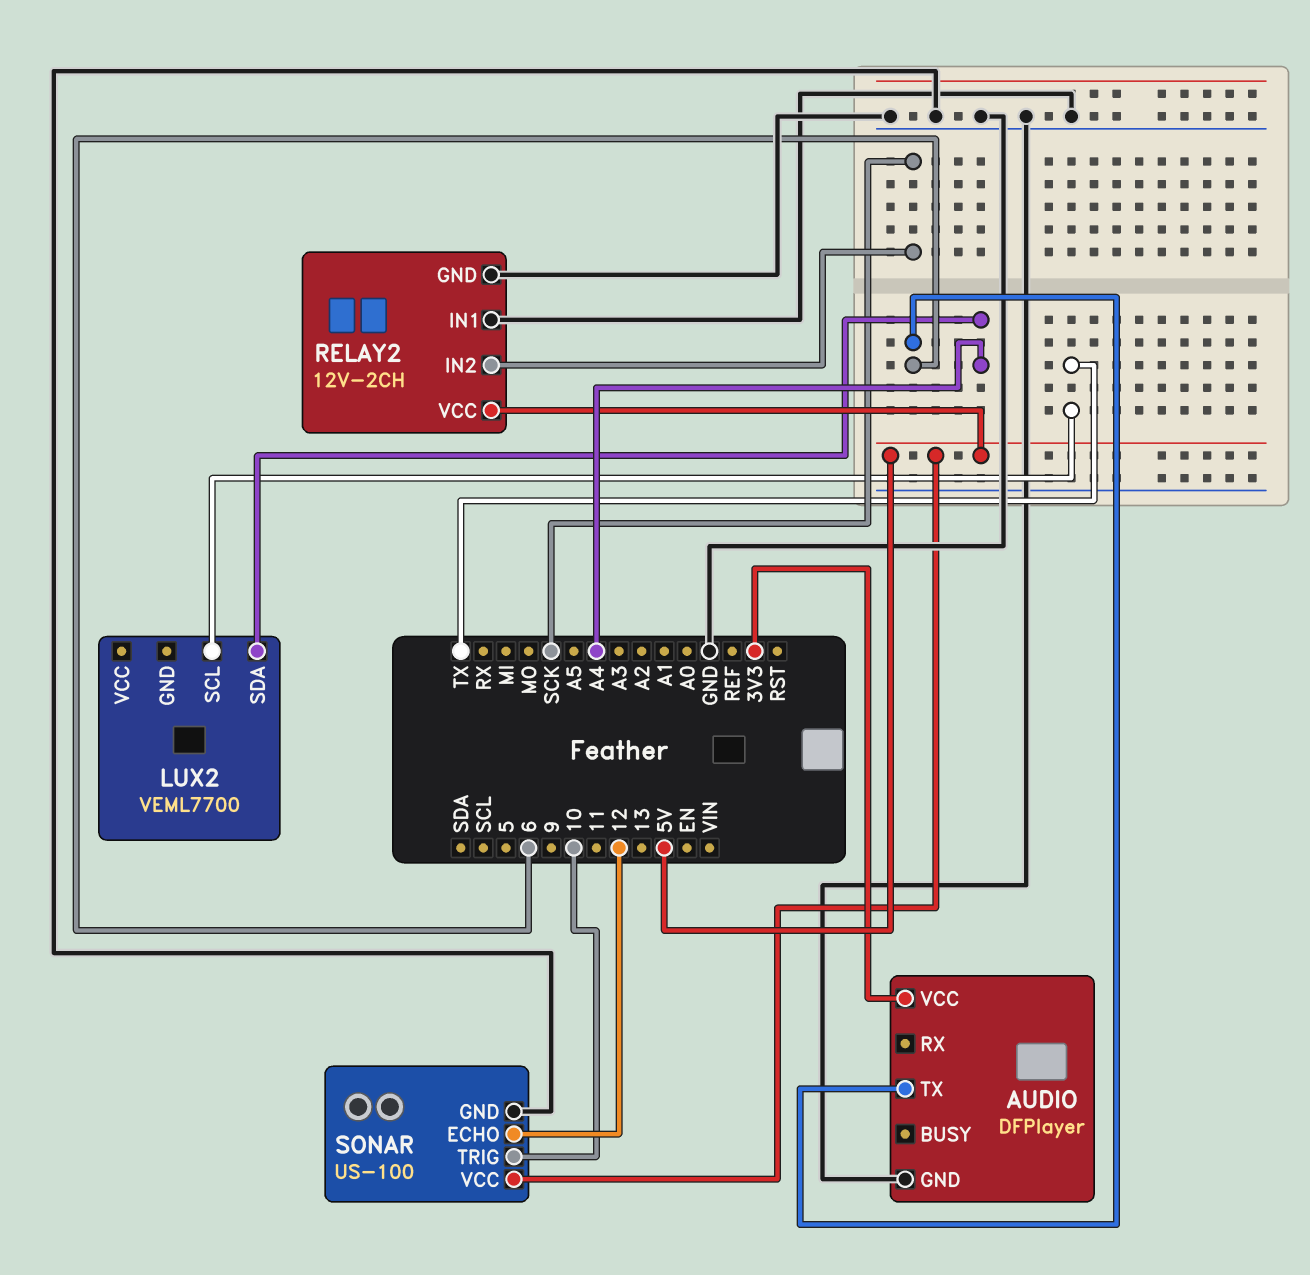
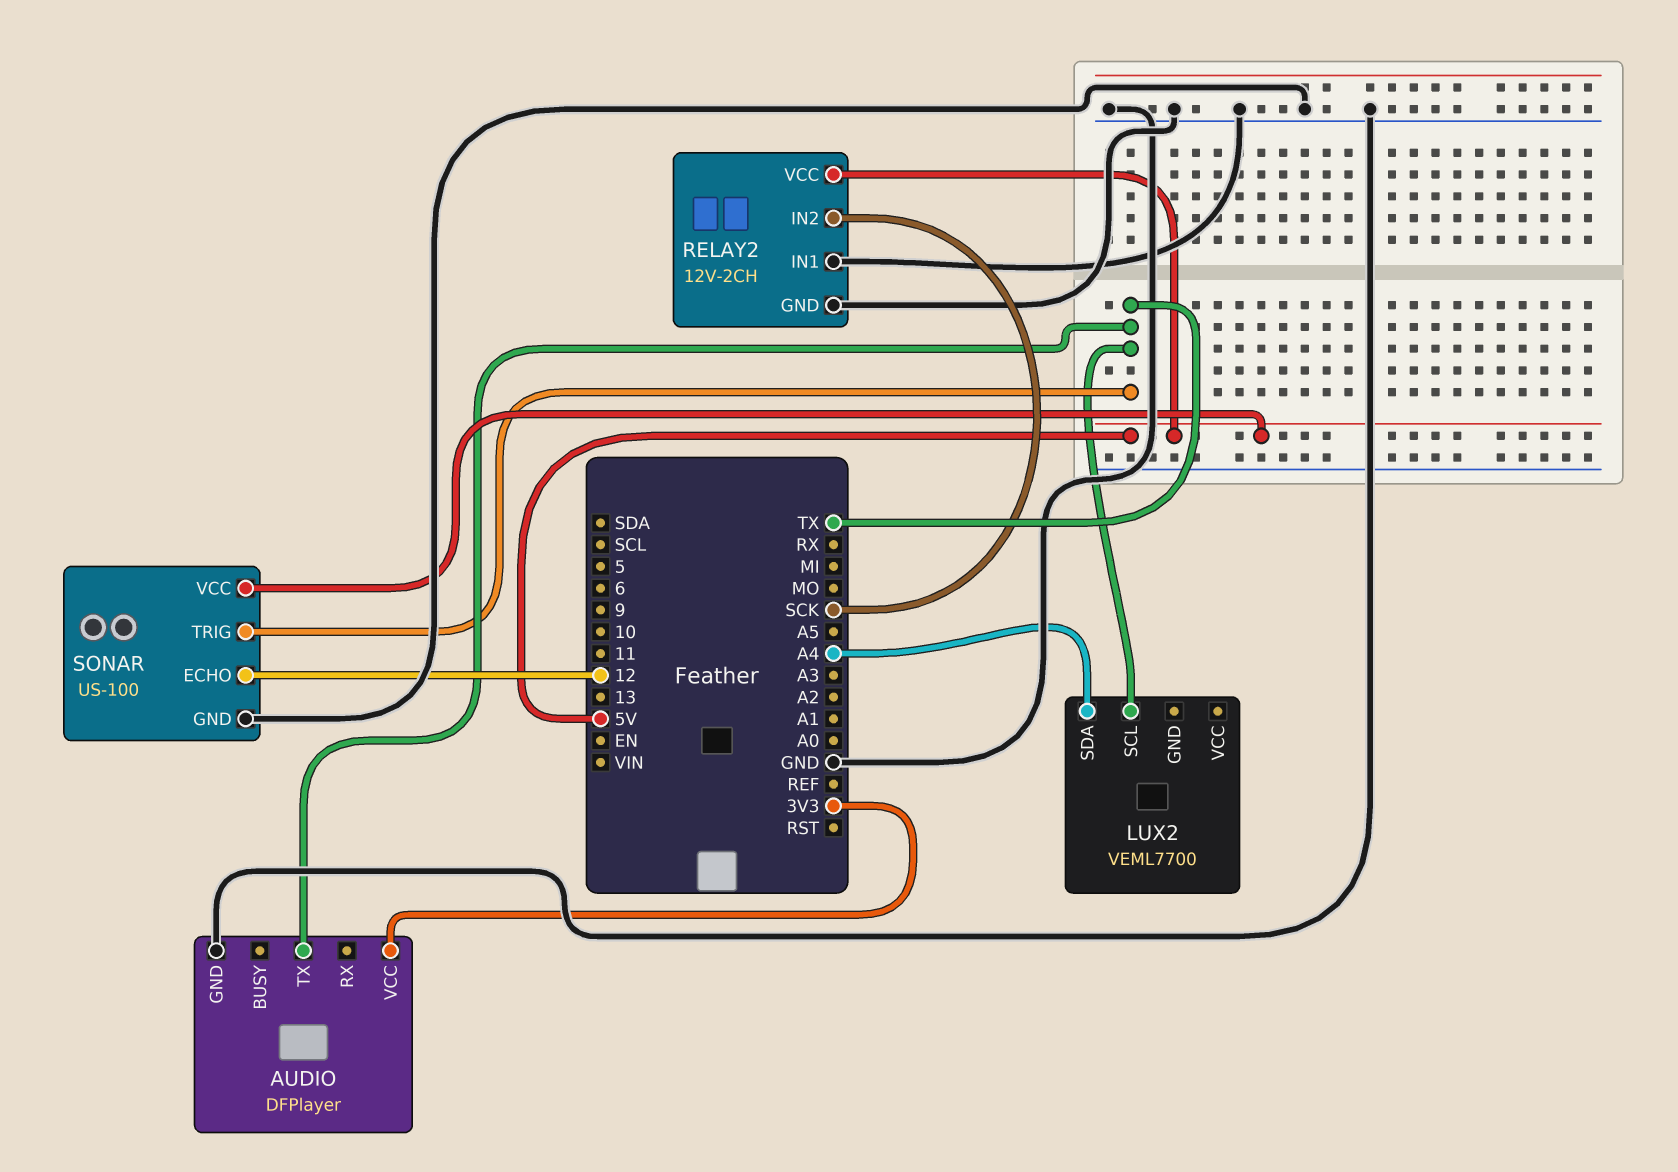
AUDIO pin TX: 6 -> TX
SONAR pin TRIG: 10 -> TX

